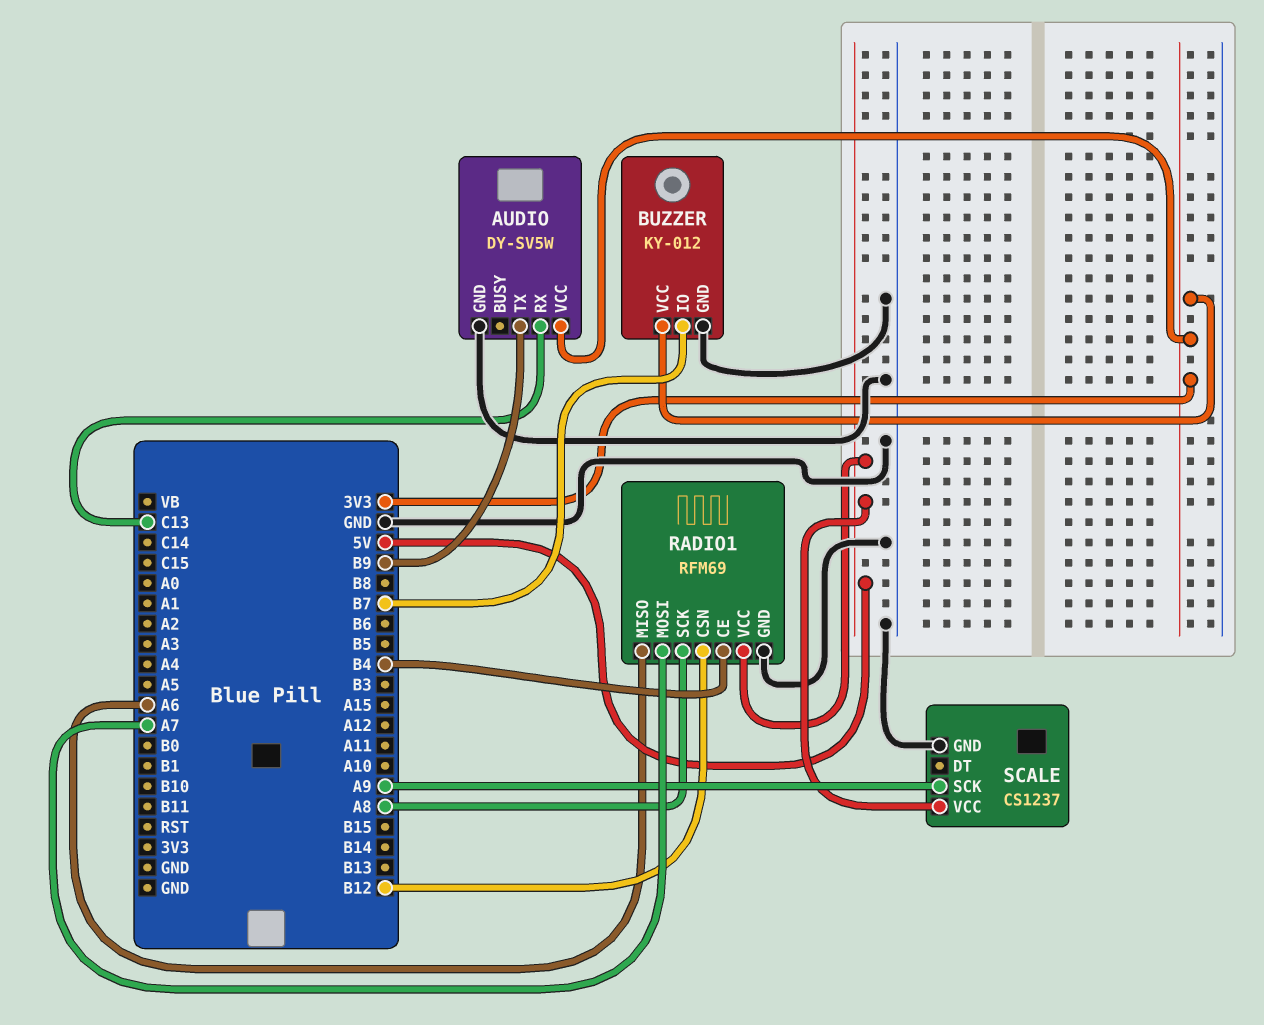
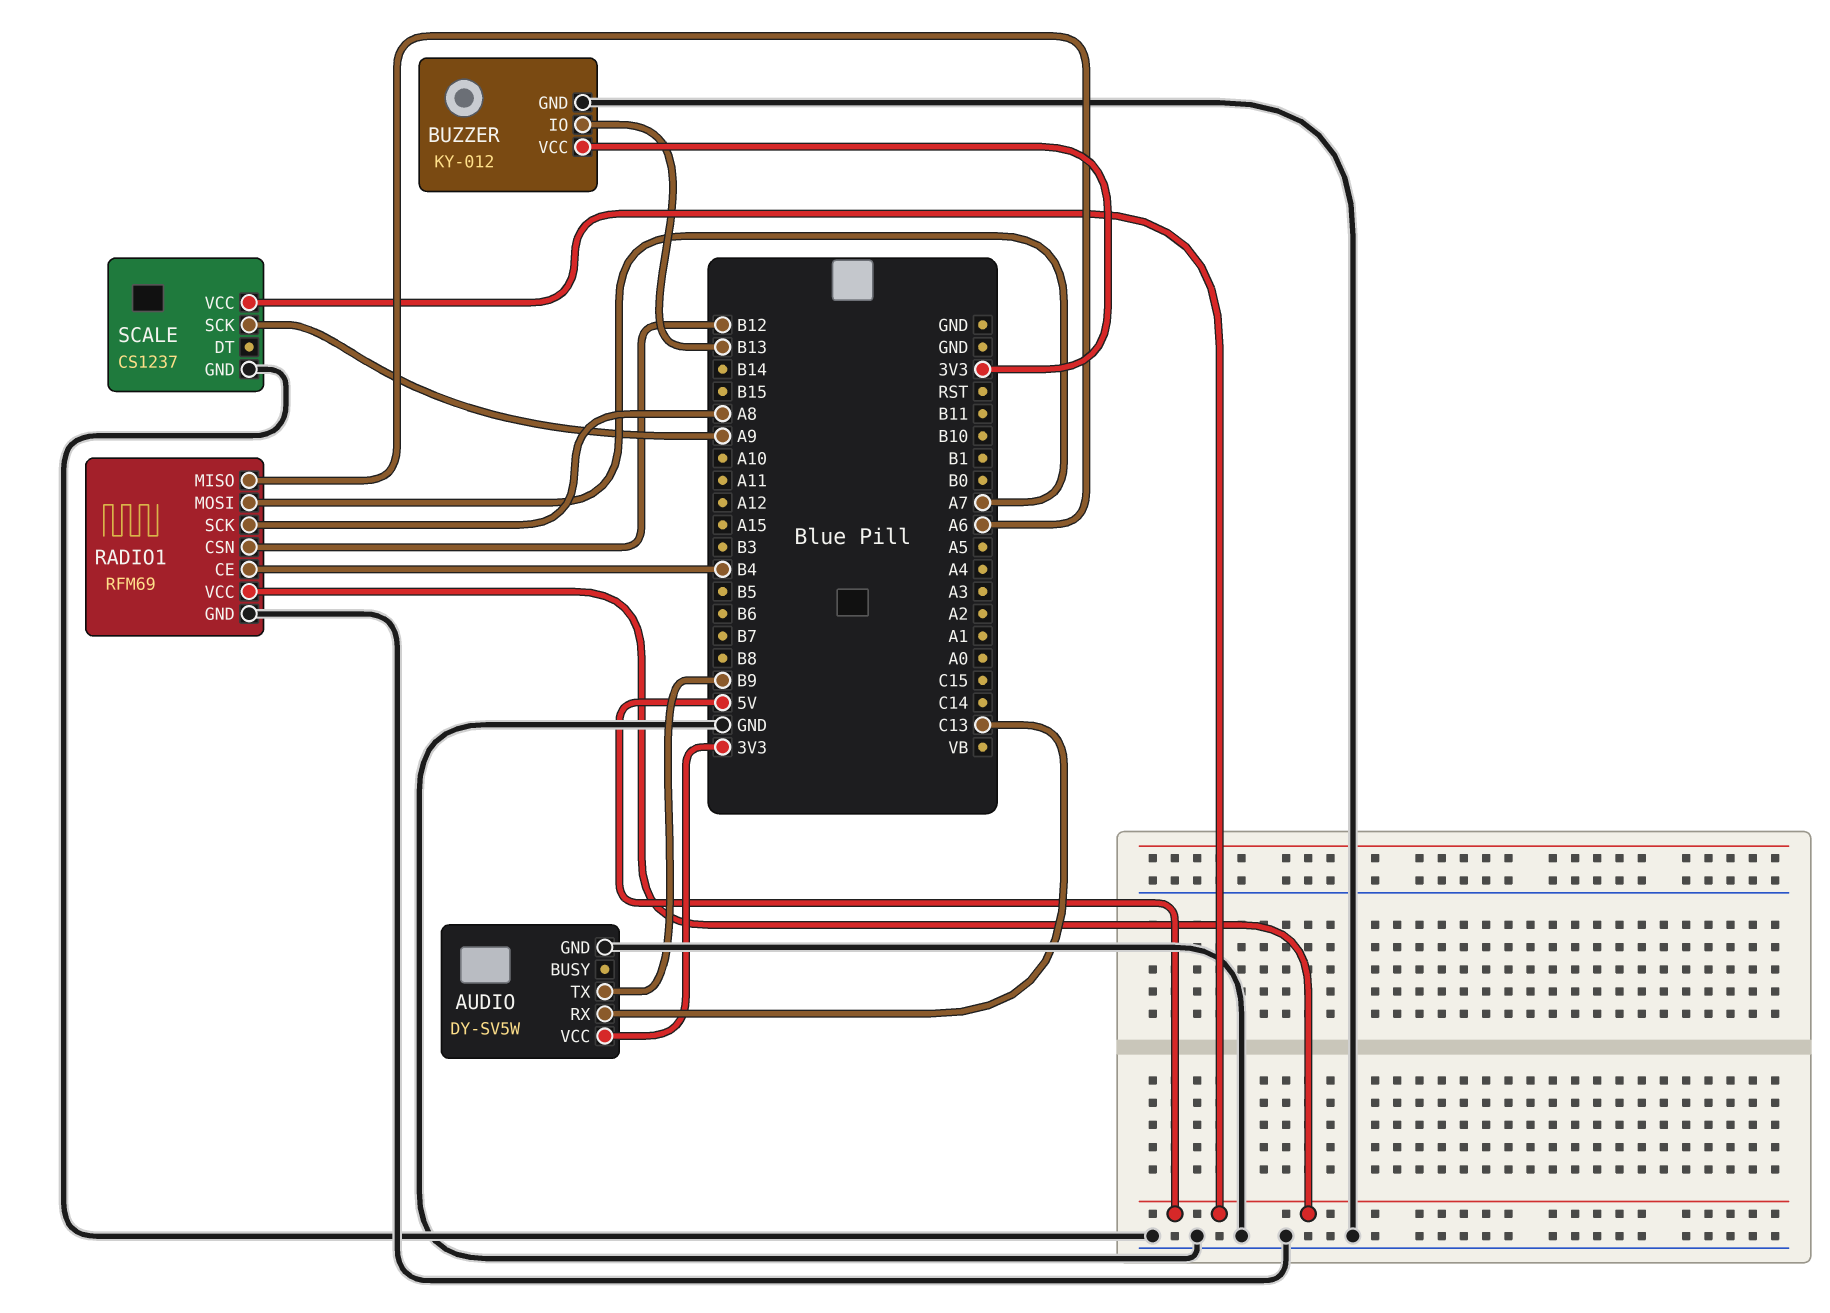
BUZZER pin IO: B7 -> B13

